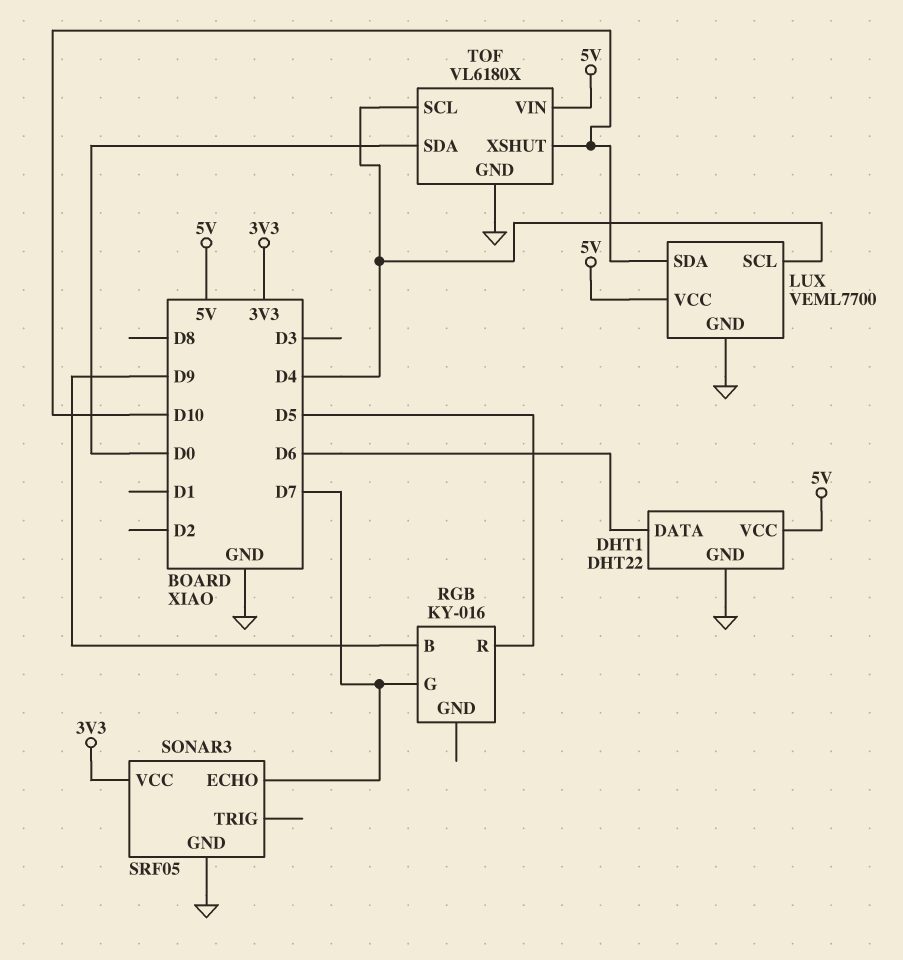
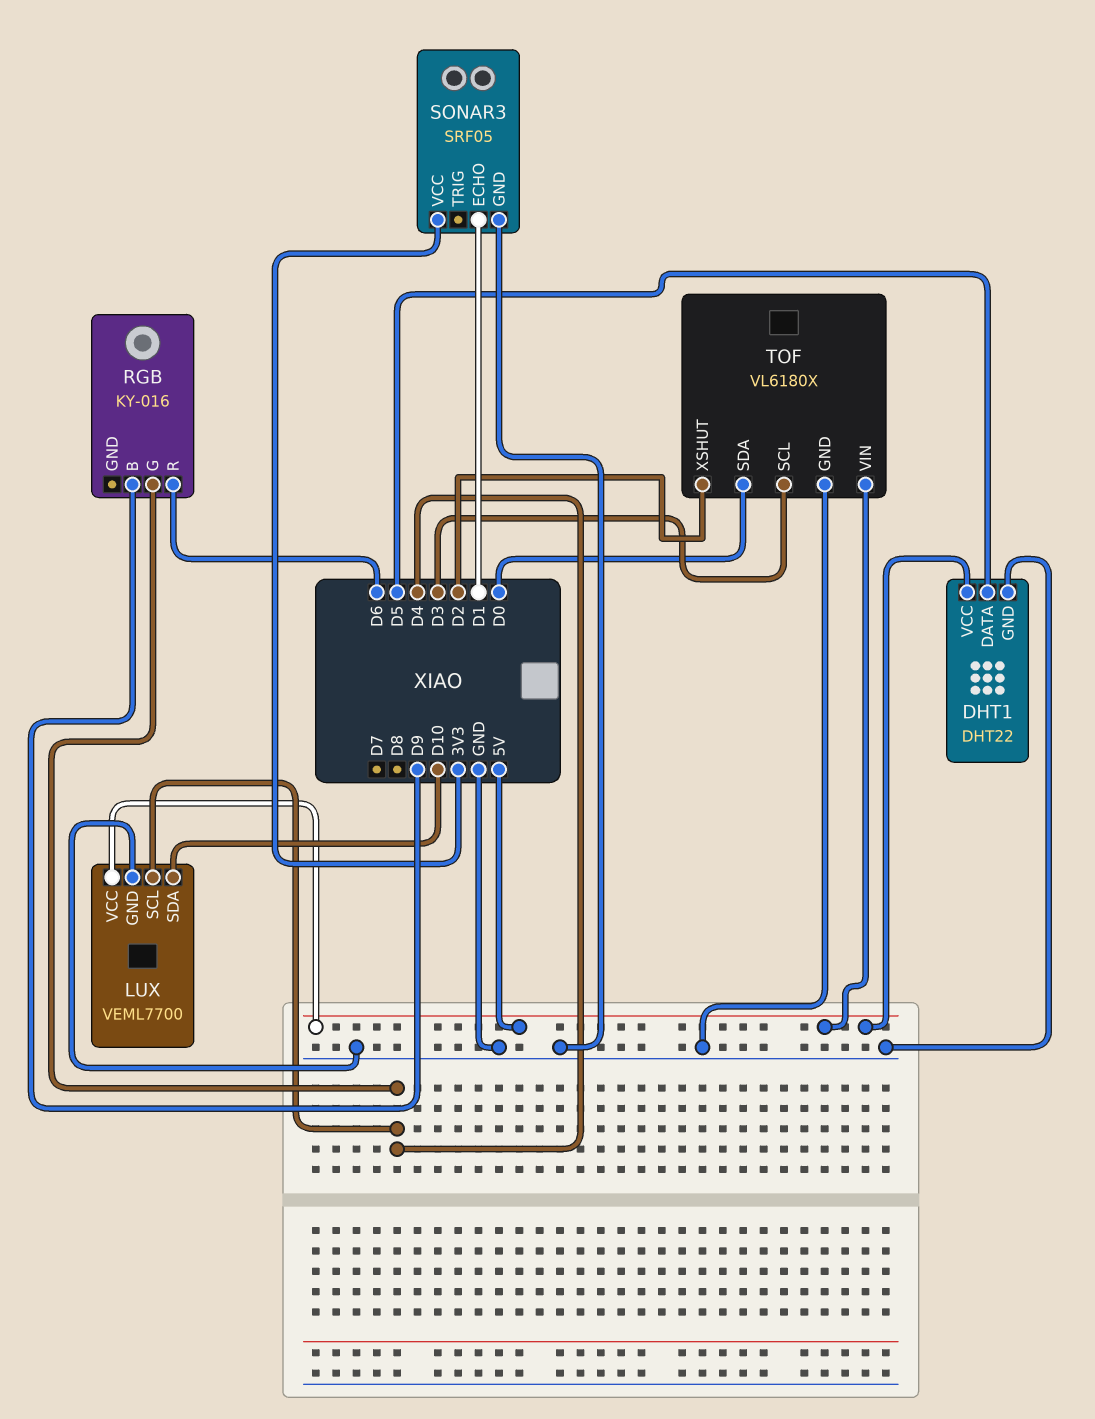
DHT1 pin DATA: D6 -> D5
RGB pin G: D7 -> D4
RGB pin R: D5 -> D6
SONAR3 pin ECHO: D7 -> D1
TOF pin SCL: D4 -> D3
TOF pin XSHUT: D10 -> D2

